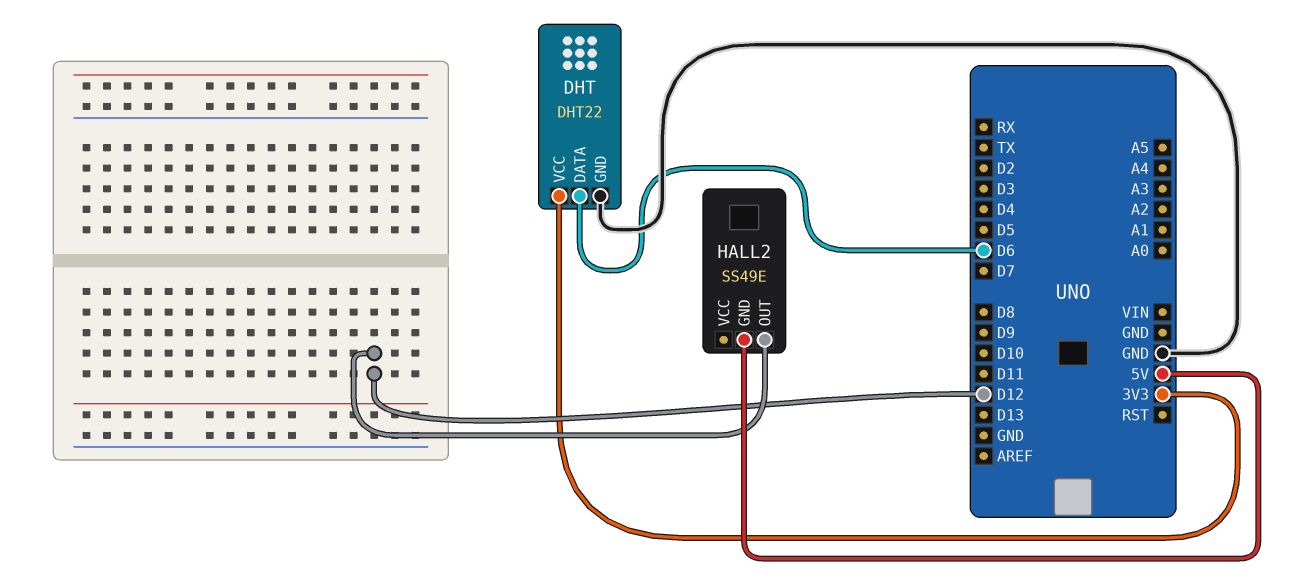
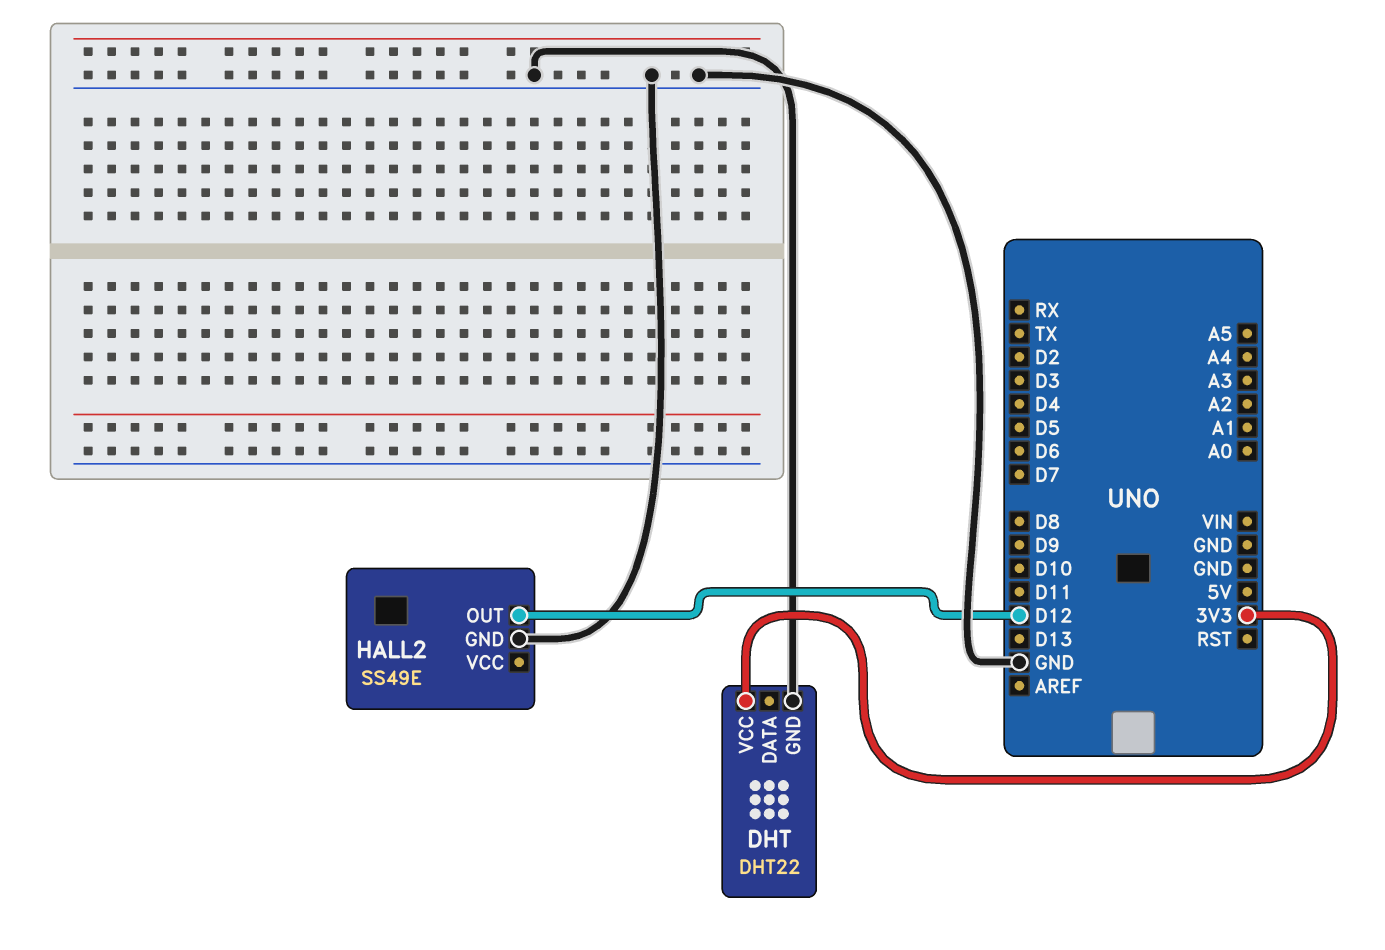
DHT pin DATA: D6 -> none
HALL2 pin GND: 5V -> GND

